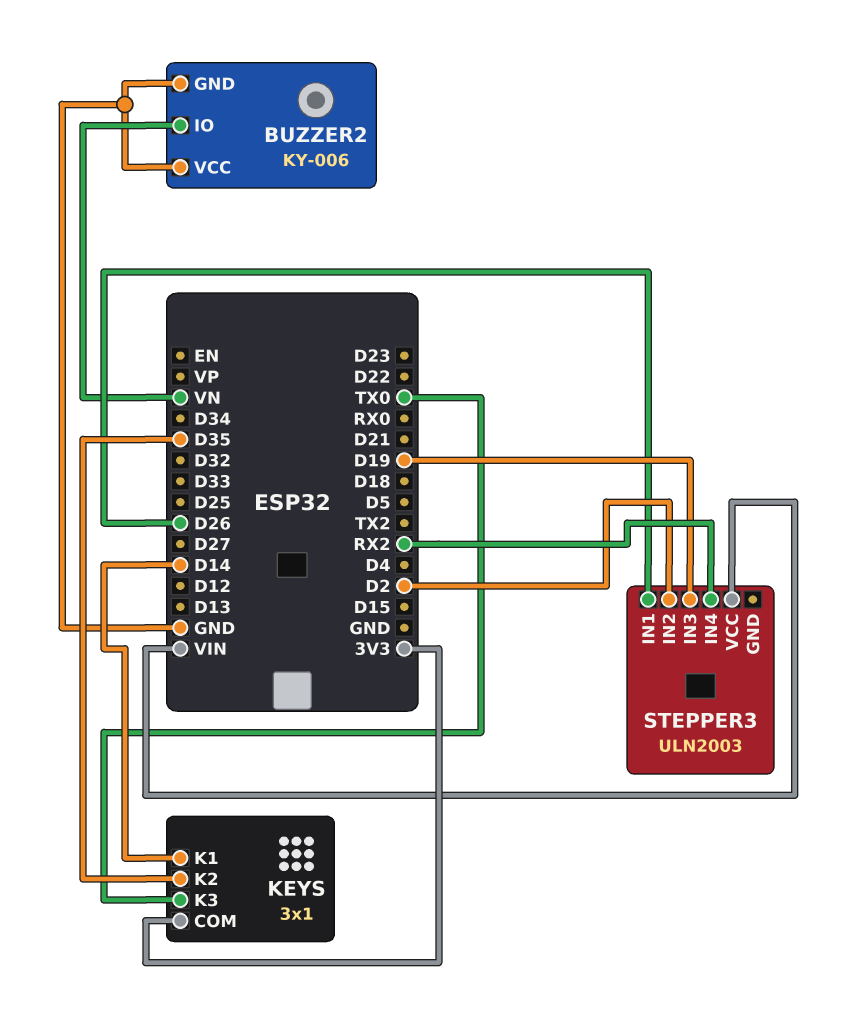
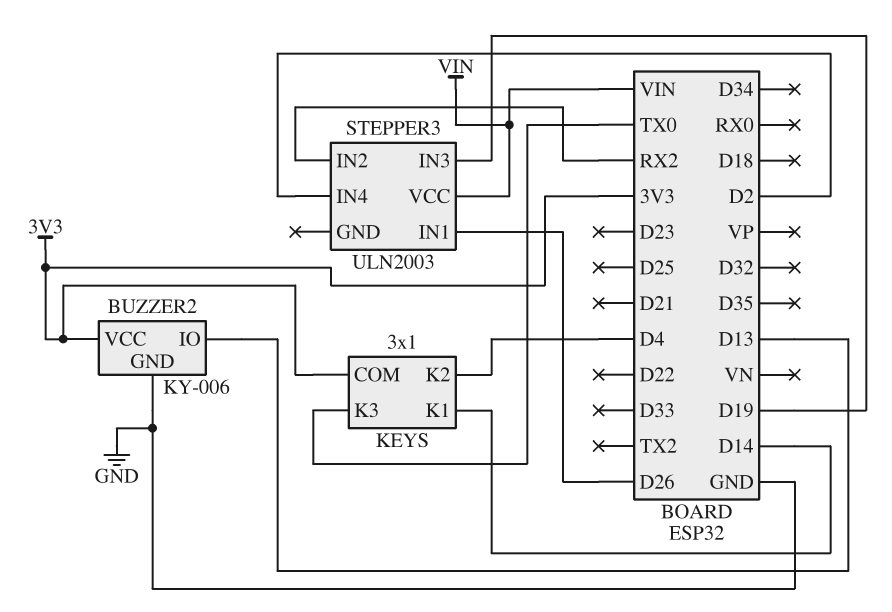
BUZZER2 pin IO: VN -> D13
BUZZER2 pin VCC: GND -> 3V3
KEYS pin K2: D35 -> D4
STEPPER3 pin IN2: D2 -> RX2
STEPPER3 pin IN4: RX2 -> D2

